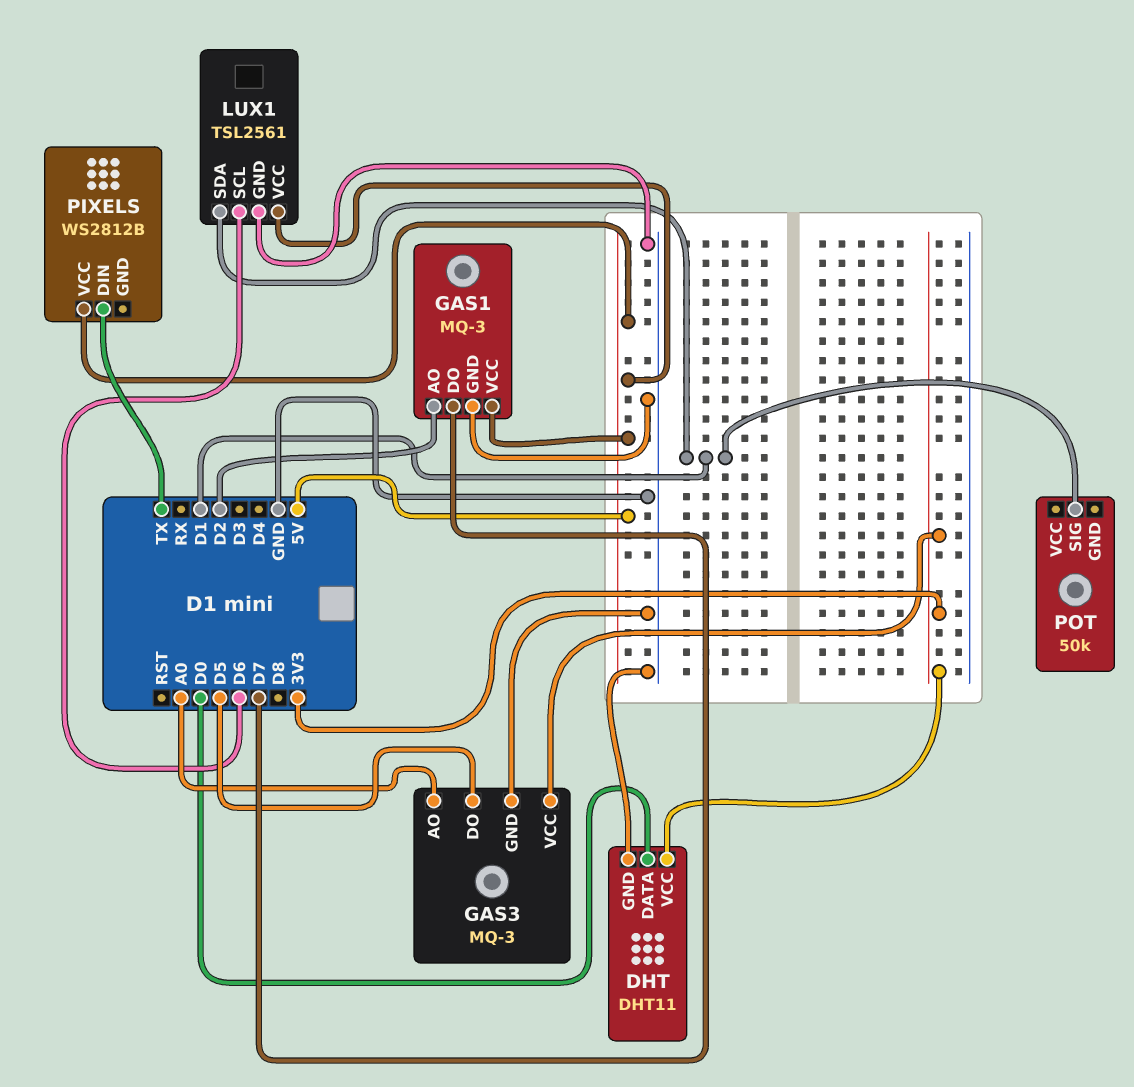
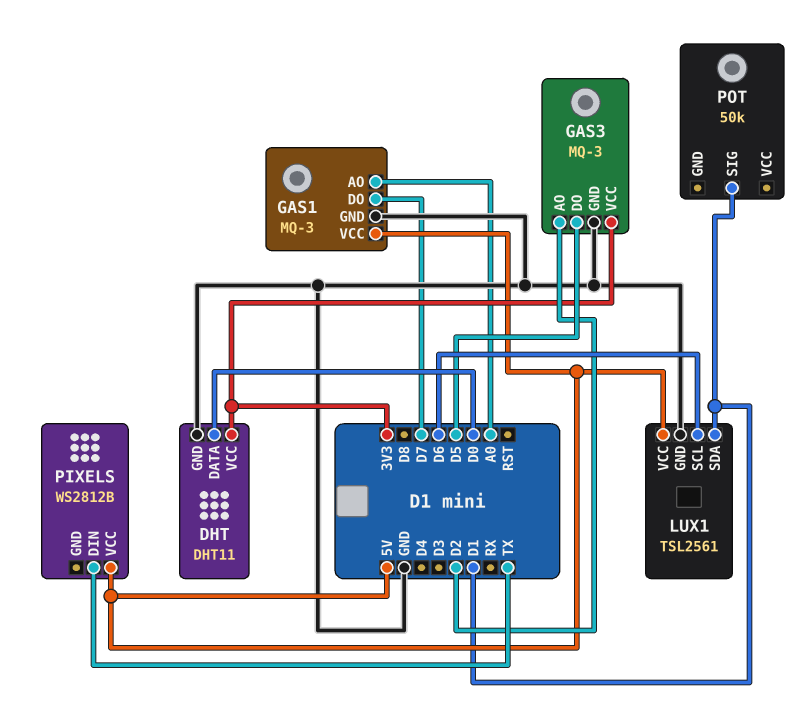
GAS1 pin AO: D2 -> A0
GAS3 pin AO: A0 -> D2

